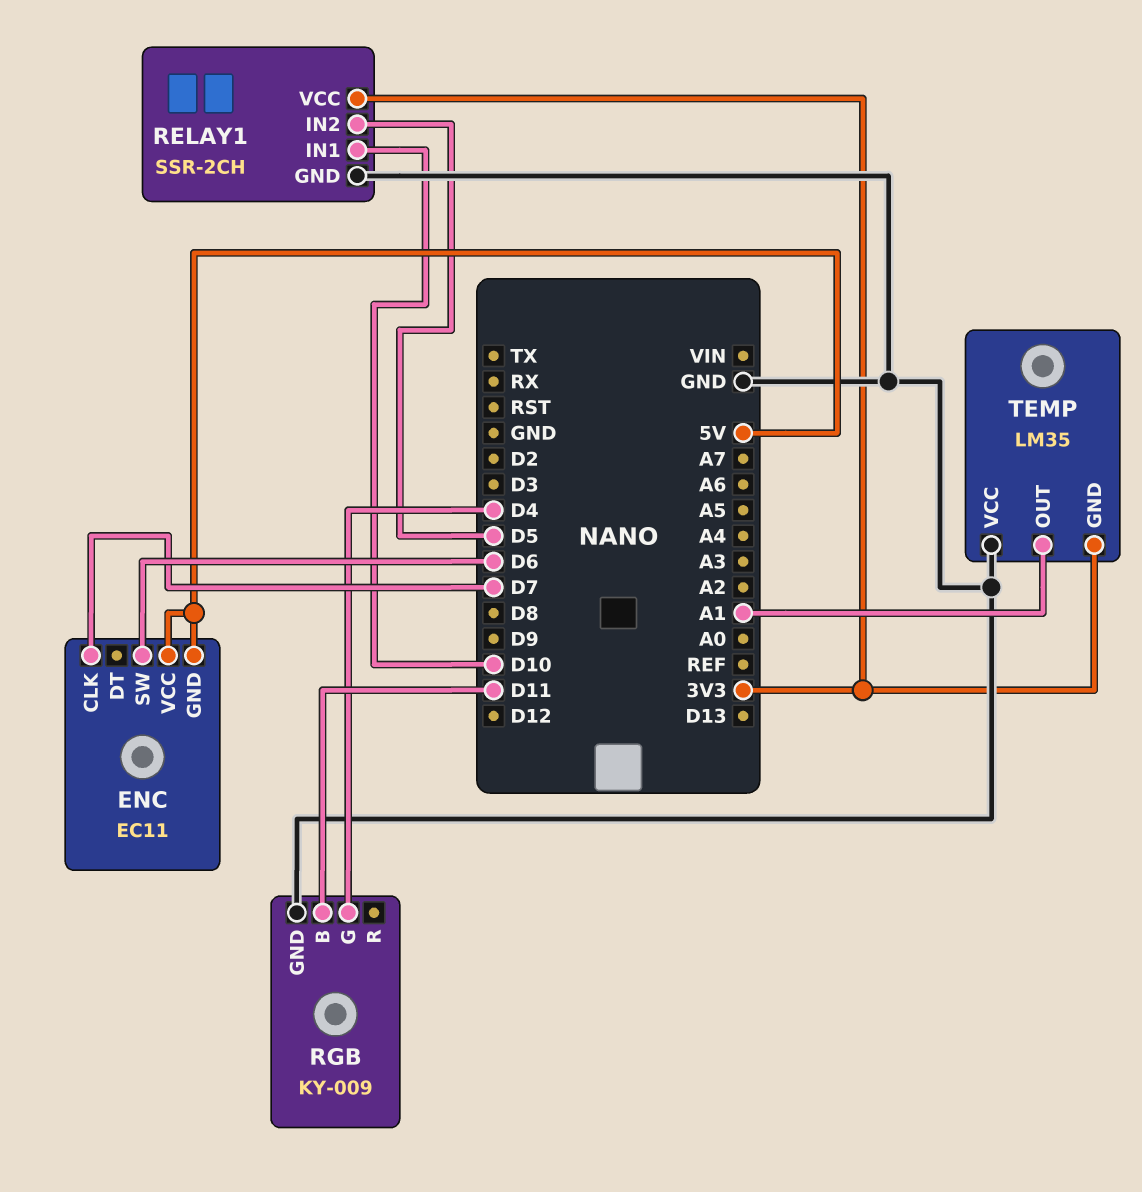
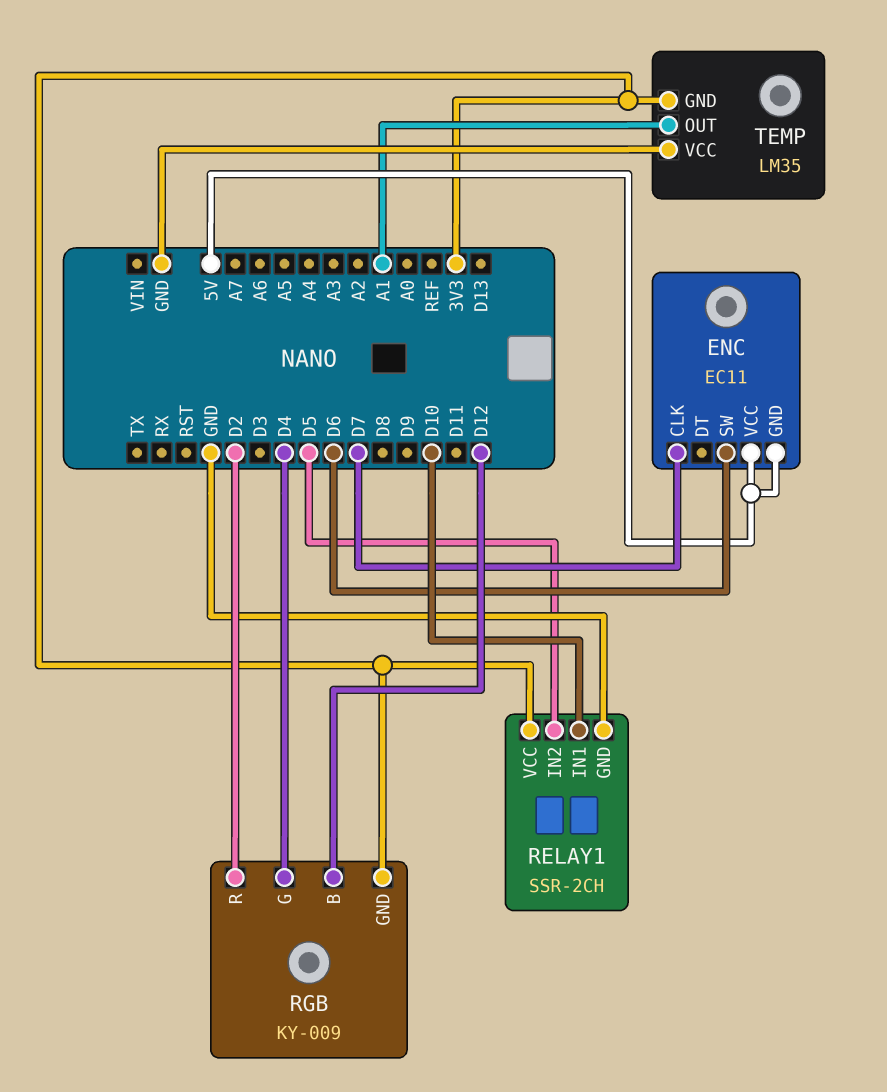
RGB pin B: D11 -> D12
RGB pin GND: GND -> 3V3
RGB pin R: none -> D2

